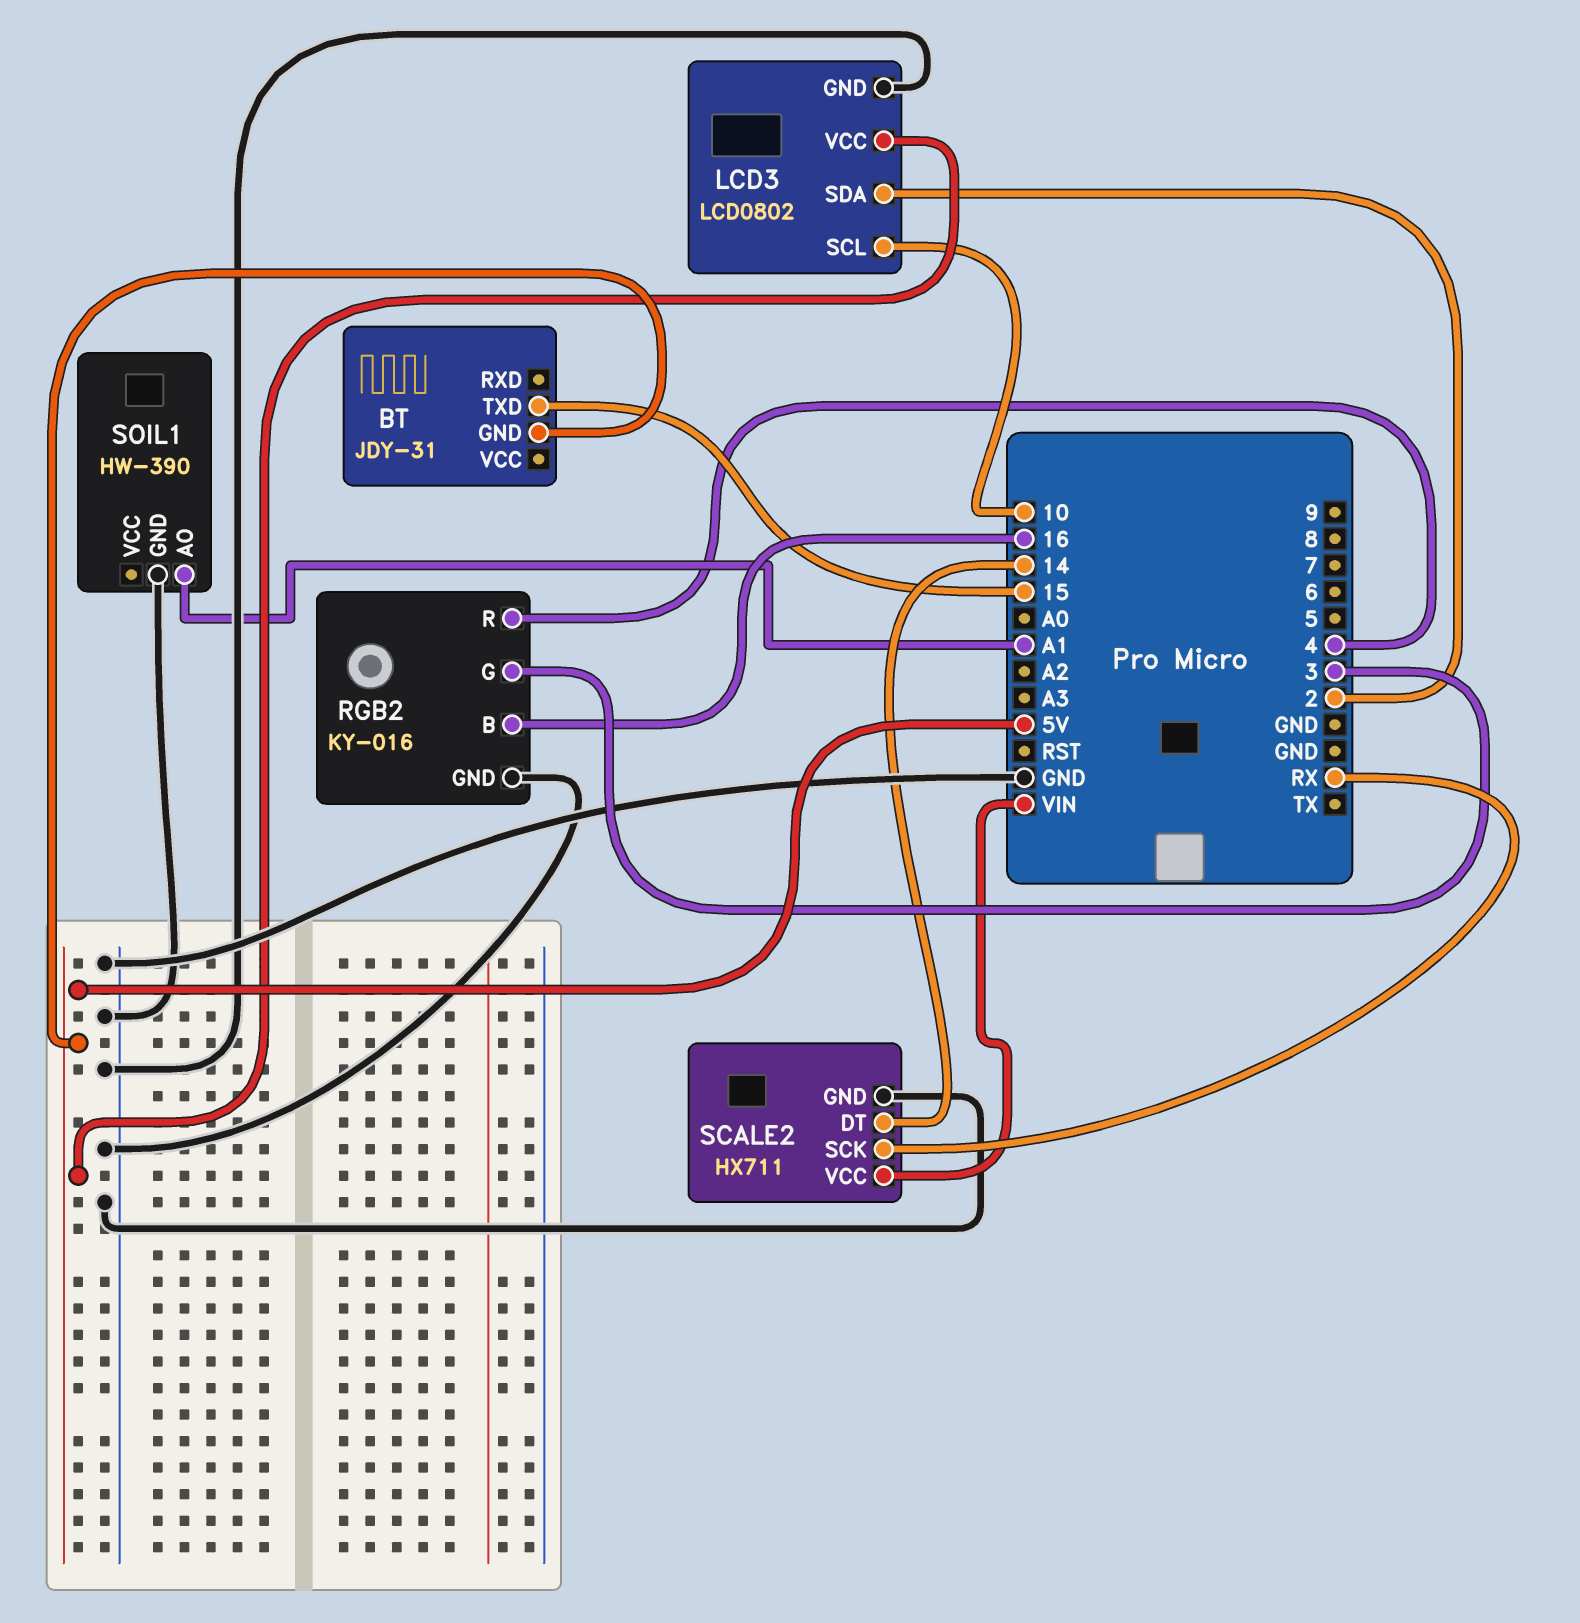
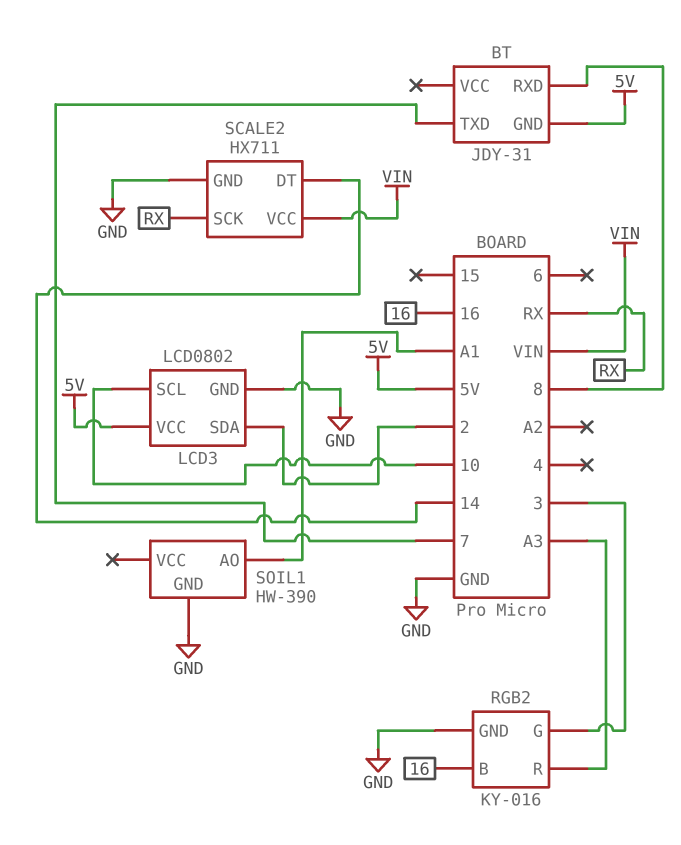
BT pin RXD: none -> 8
BT pin TXD: 15 -> 7
RGB2 pin R: 4 -> A3

